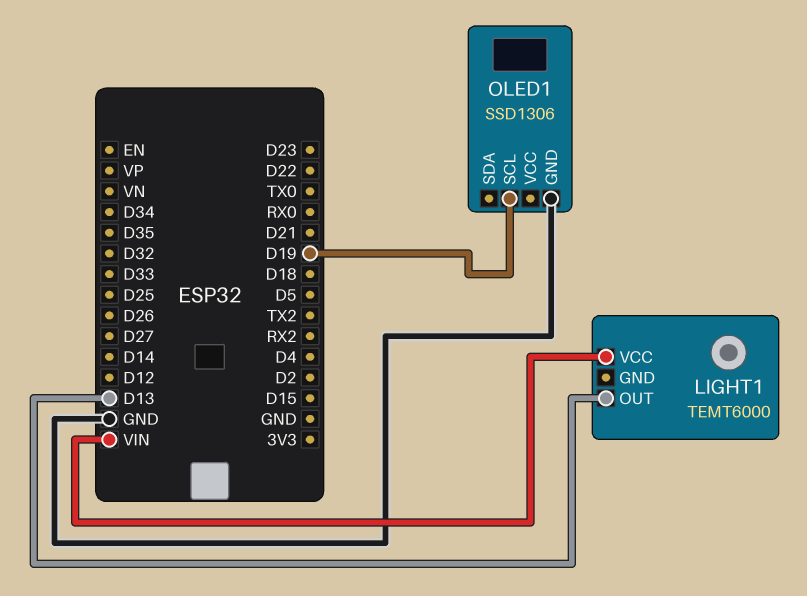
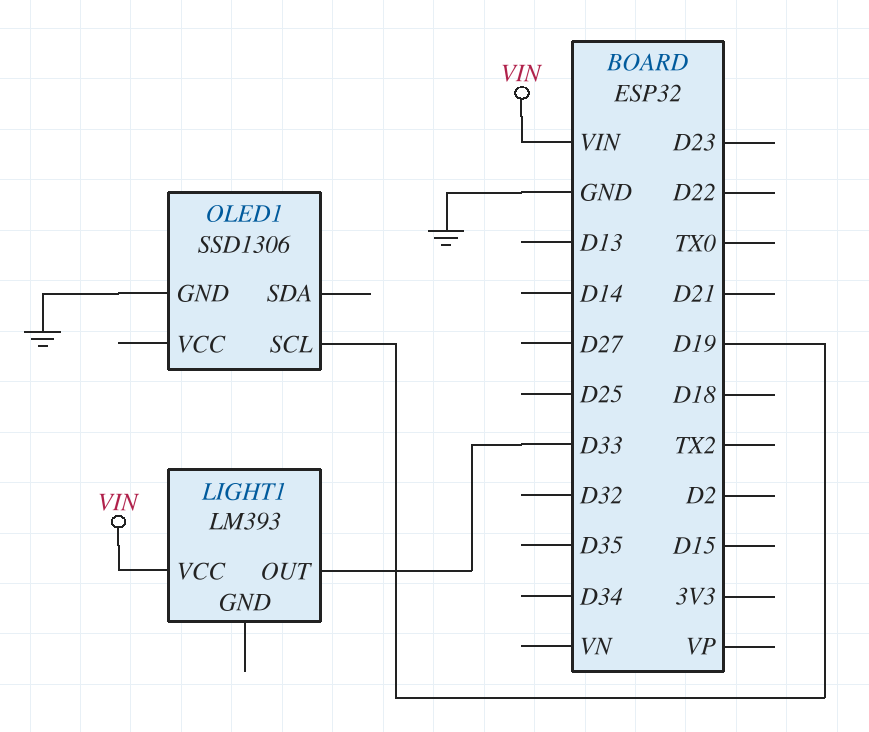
LIGHT1: TEMT6000 -> LM393
LIGHT1 pin OUT: D13 -> D33

